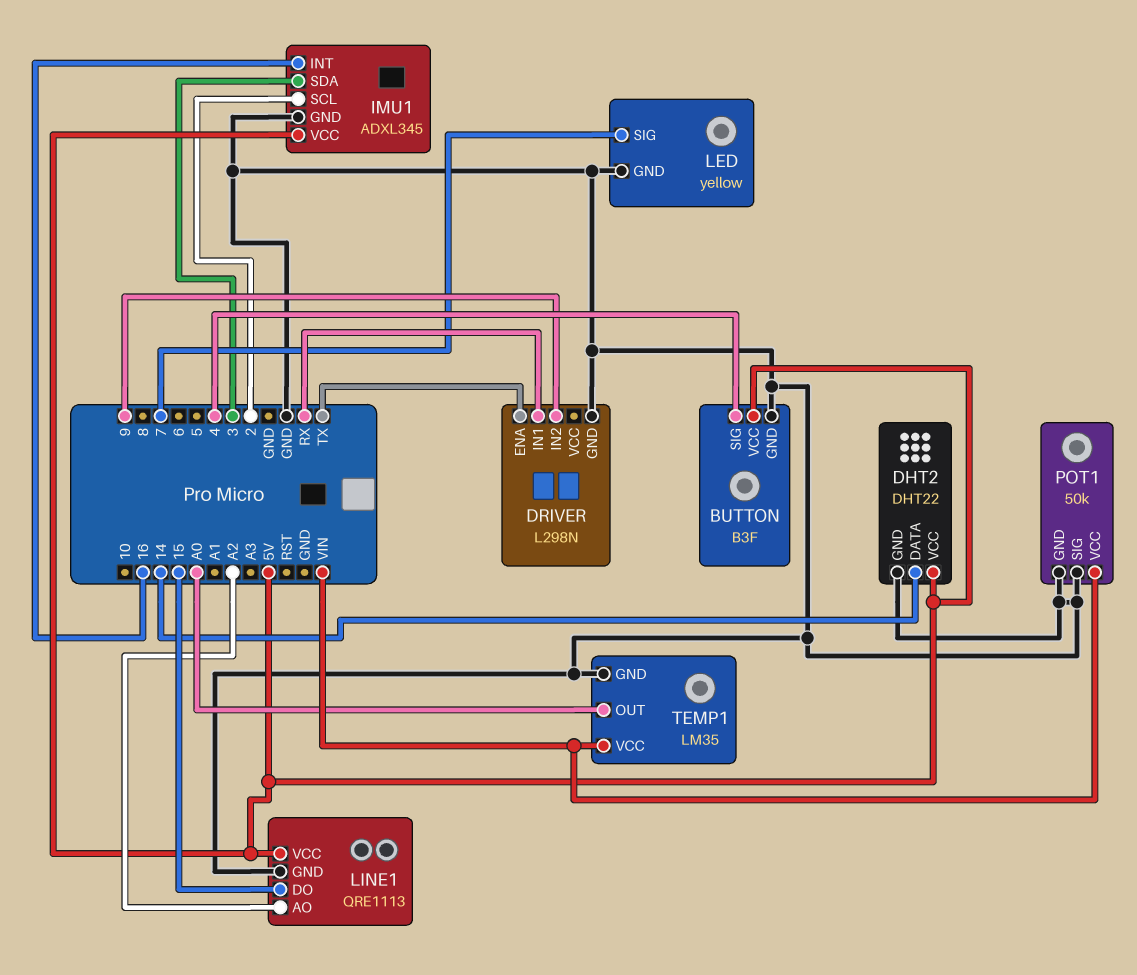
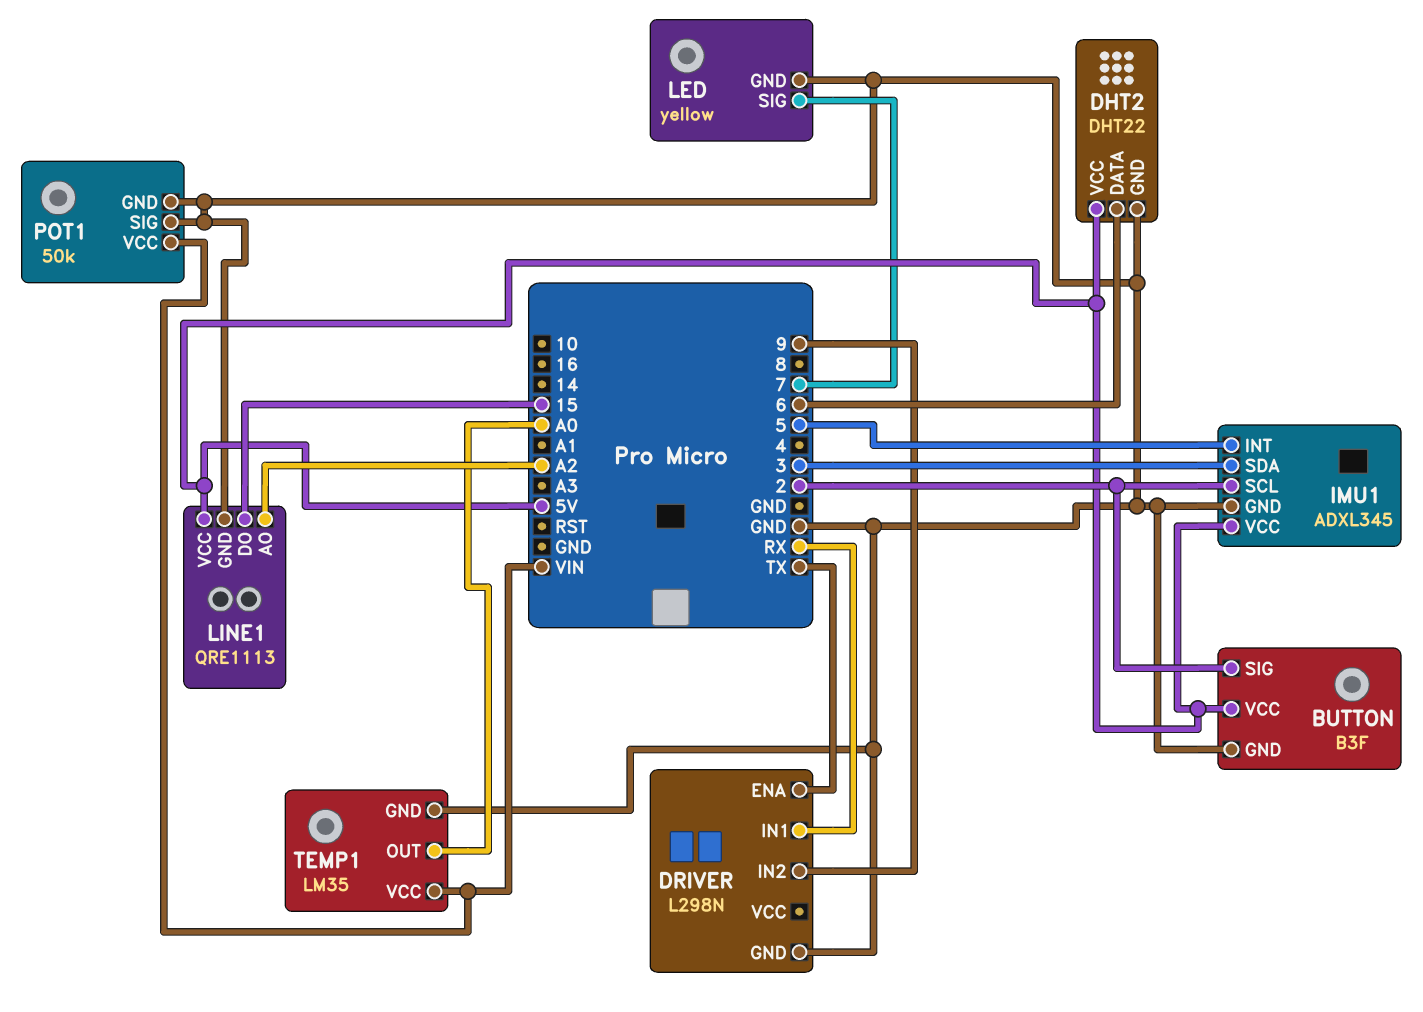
BUTTON pin SIG: 4 -> 2
DHT2 pin DATA: 14 -> 6
IMU1 pin INT: 16 -> 5

